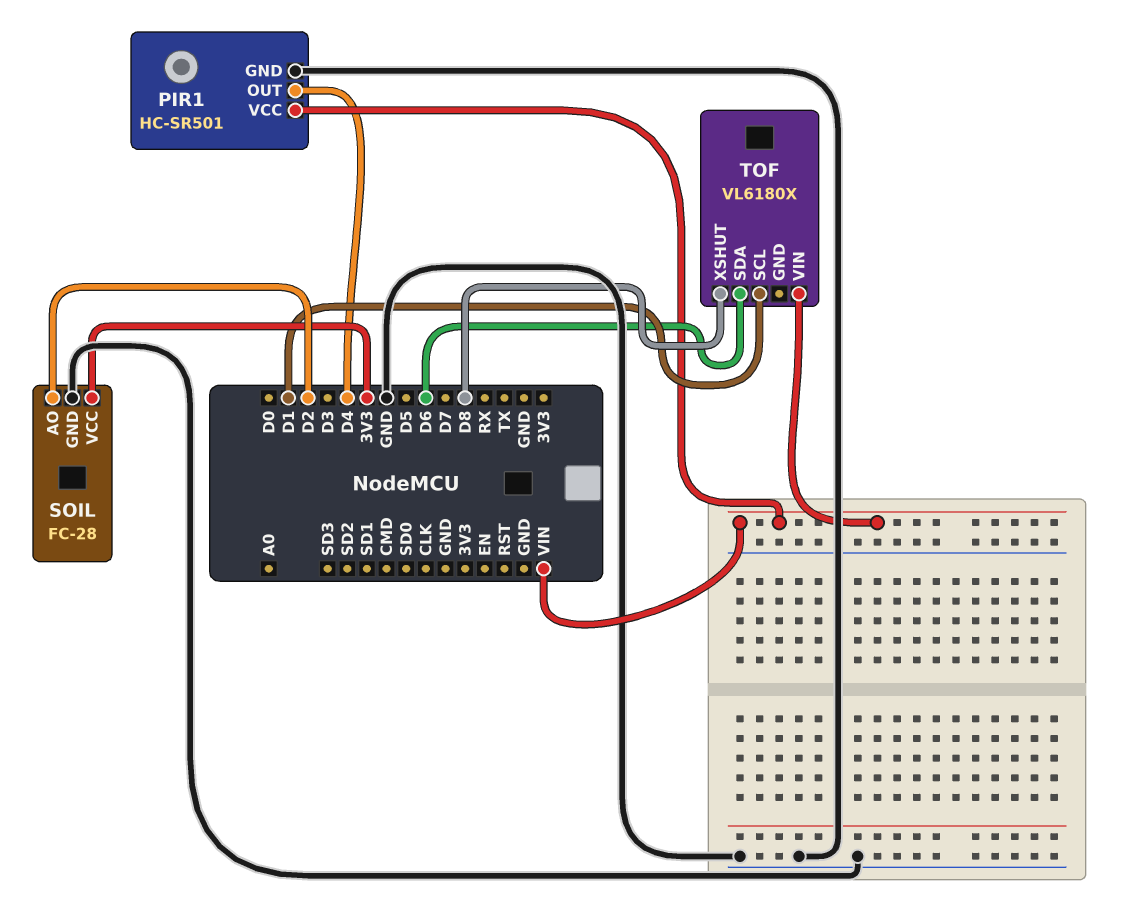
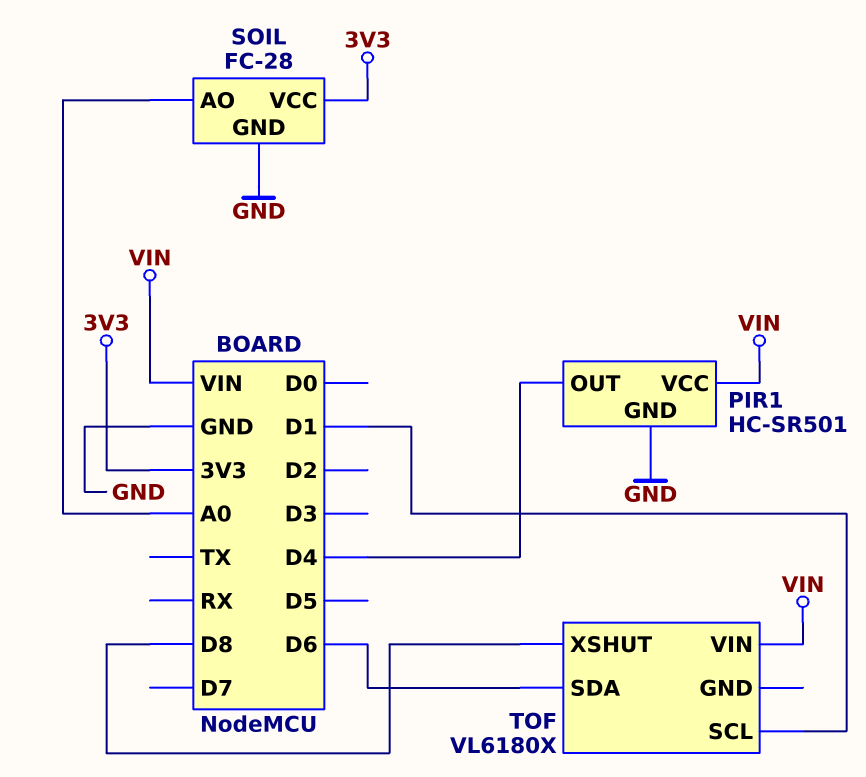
SOIL pin AO: D2 -> A0

